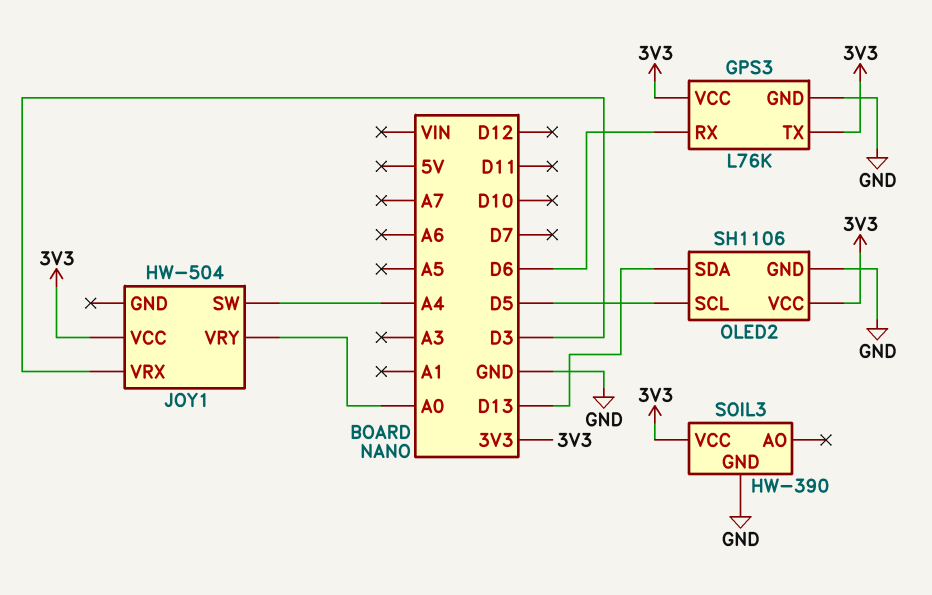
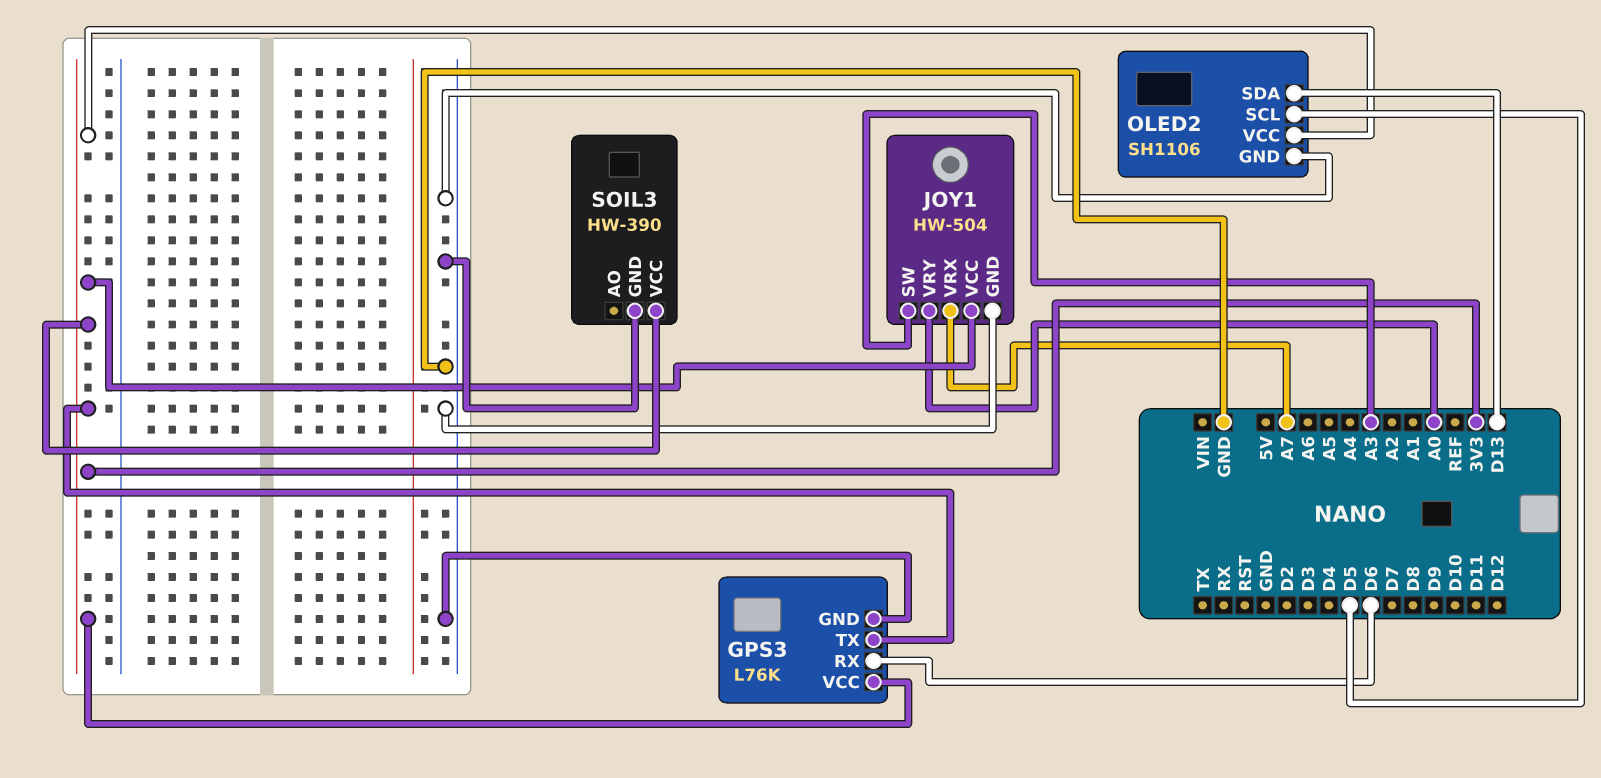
JOY1 pin GND: none -> GND
JOY1 pin SW: A4 -> A3
JOY1 pin VRX: D3 -> A7

